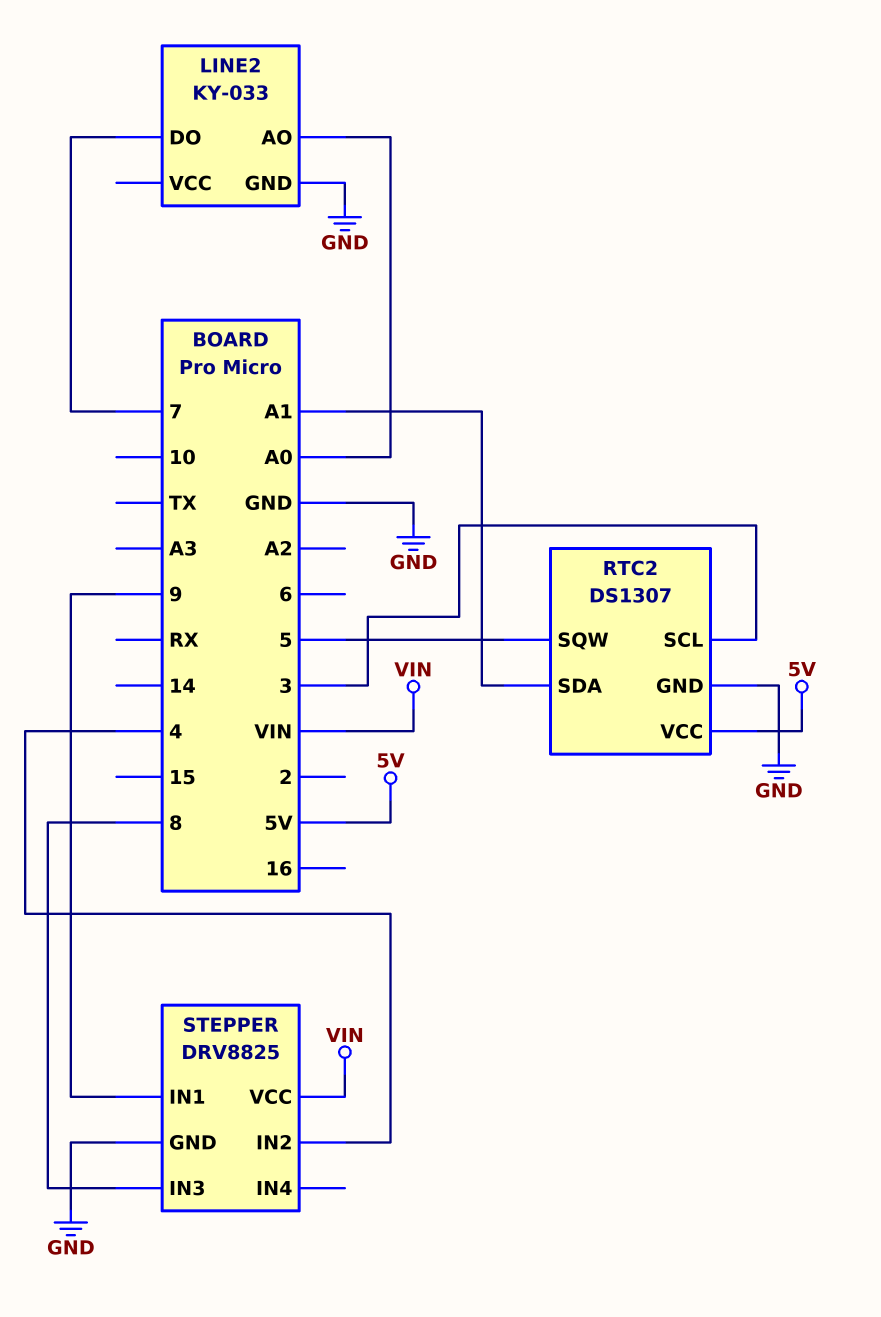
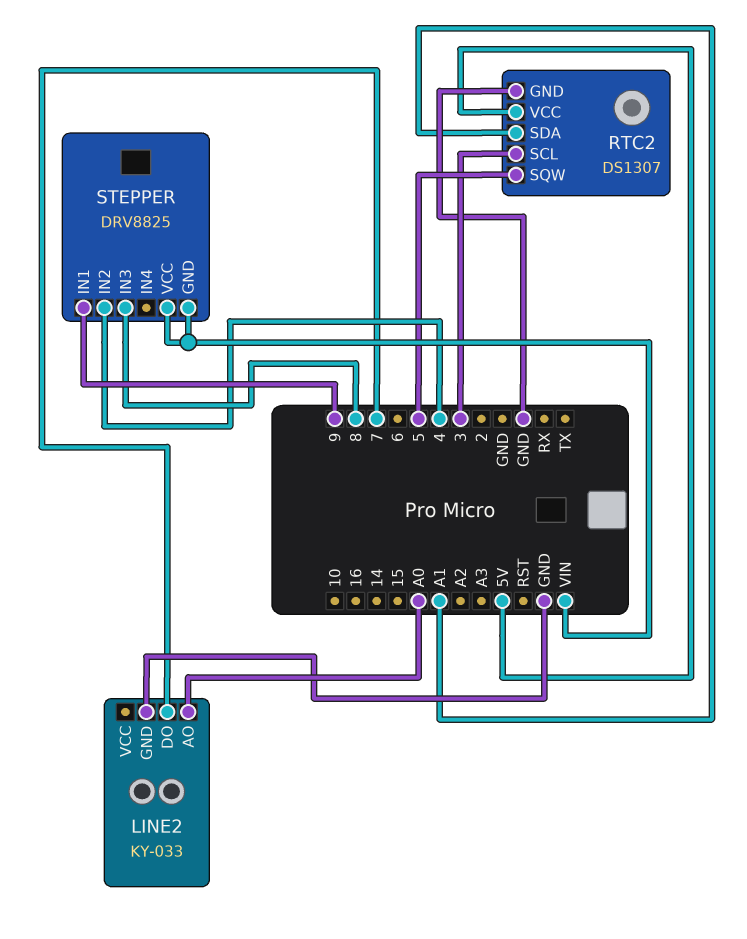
STEPPER pin GND: GND -> VIN

